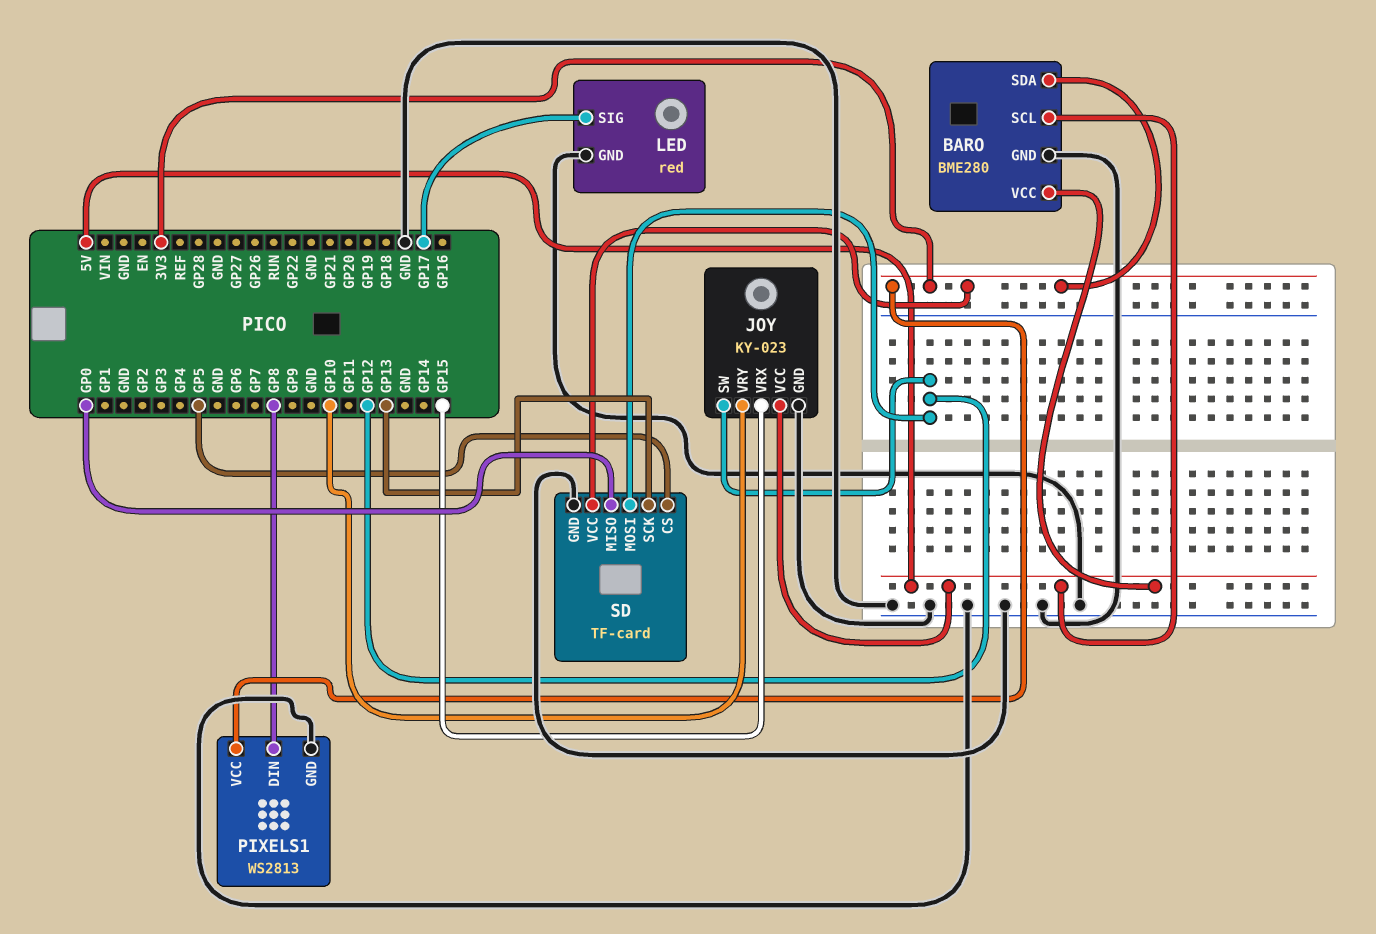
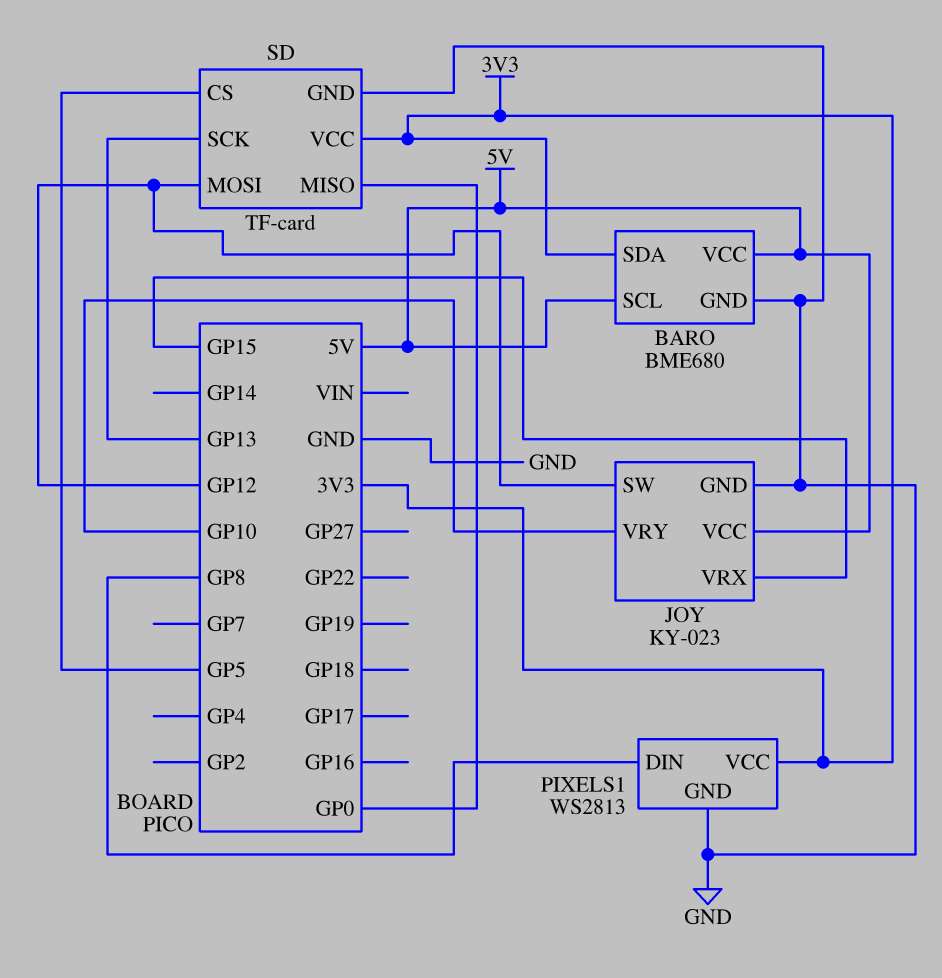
BARO: BME280 -> BME680
LED: red -> none
LED pin GND: GND -> none
LED pin SIG: GP17 -> none

